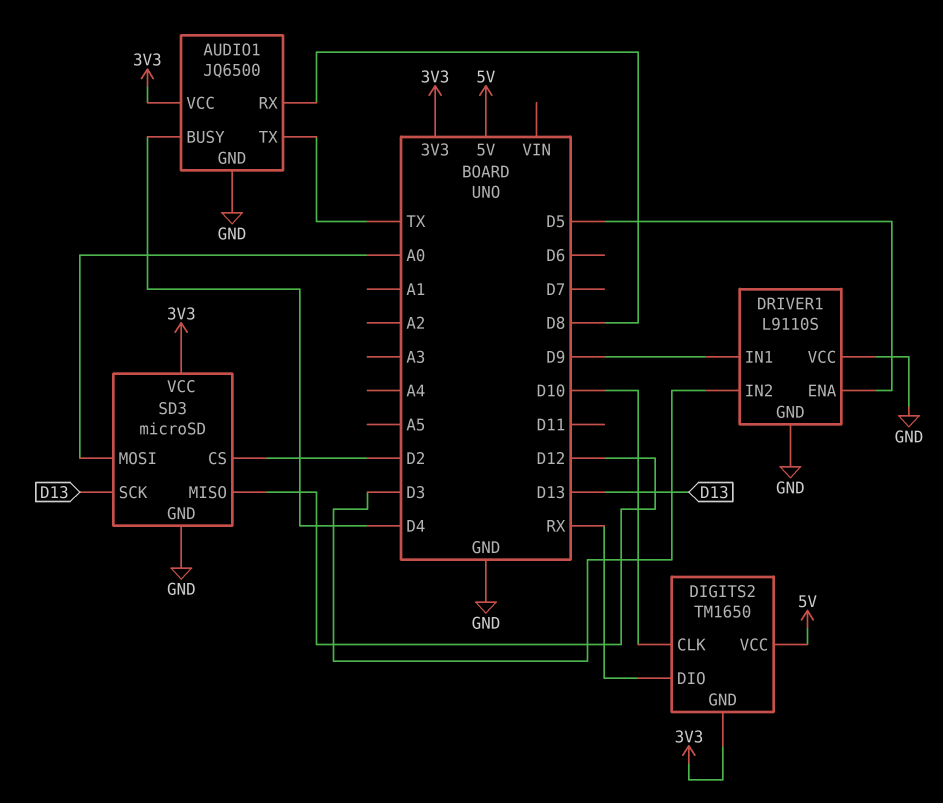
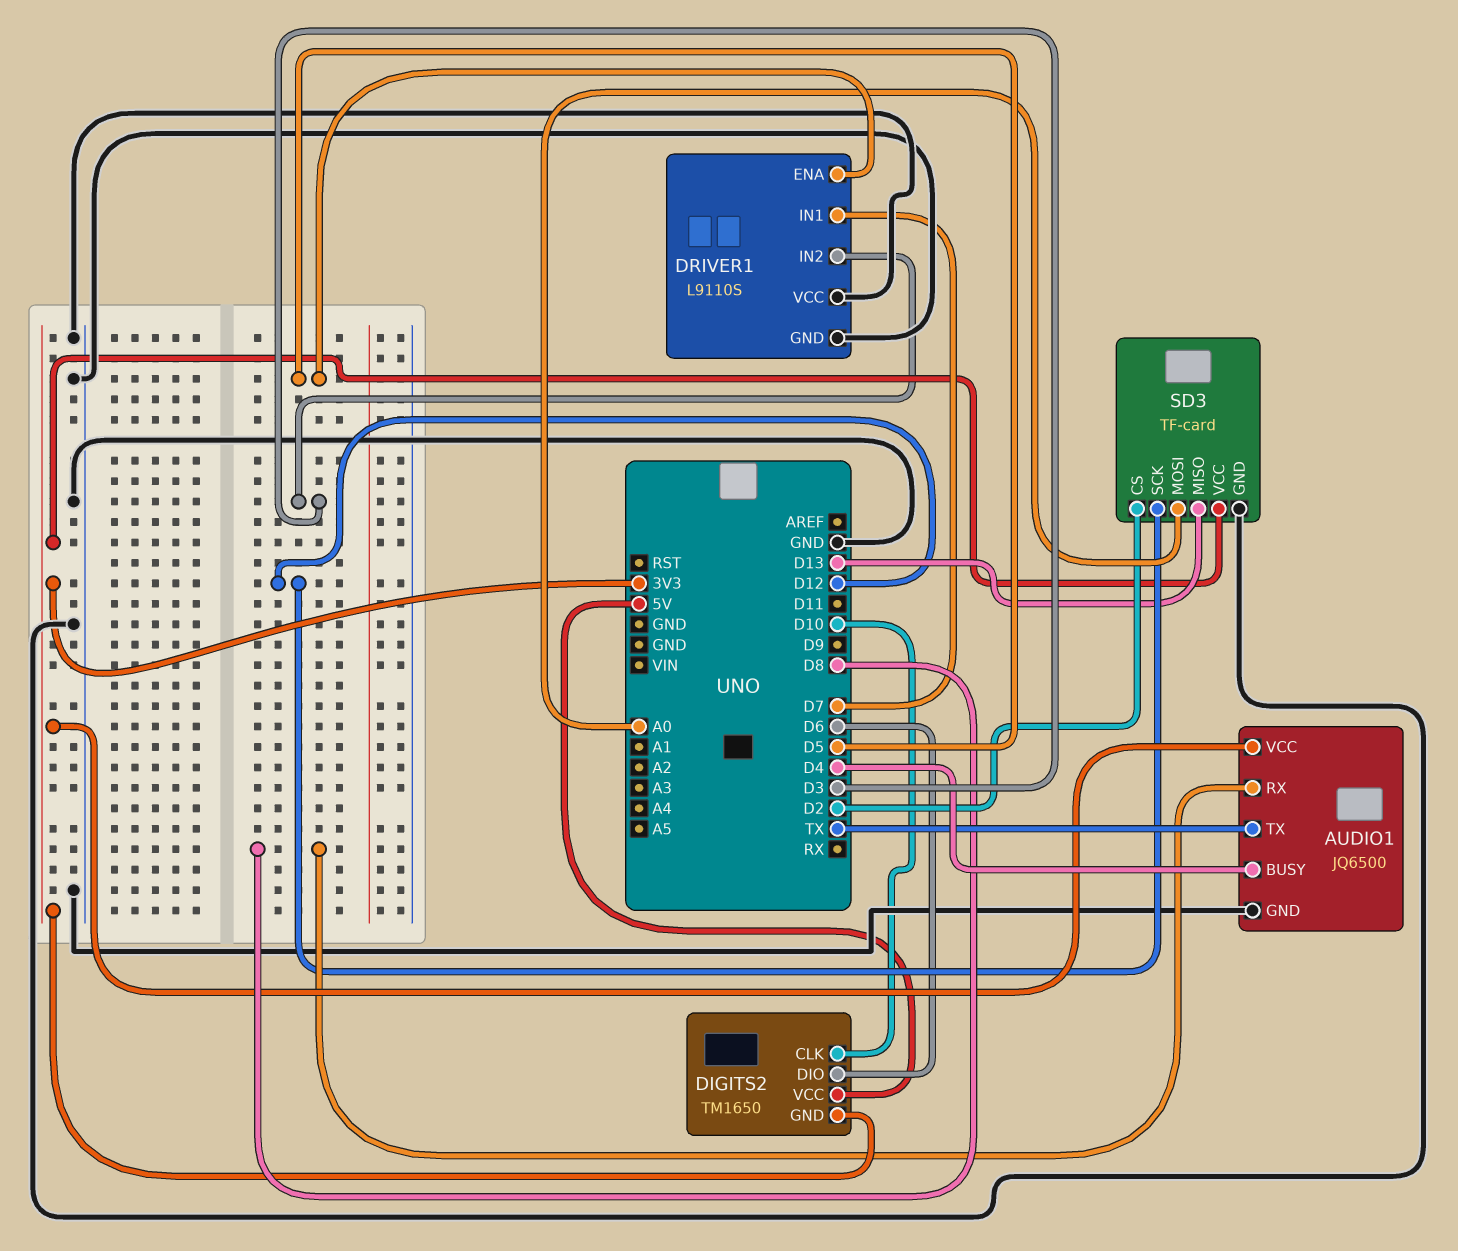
DIGITS2 pin DIO: RX -> D6
DRIVER1 pin IN1: D9 -> D7
SD3: microSD -> TF-card
SD3 pin MISO: D12 -> D13
SD3 pin SCK: D13 -> D12

